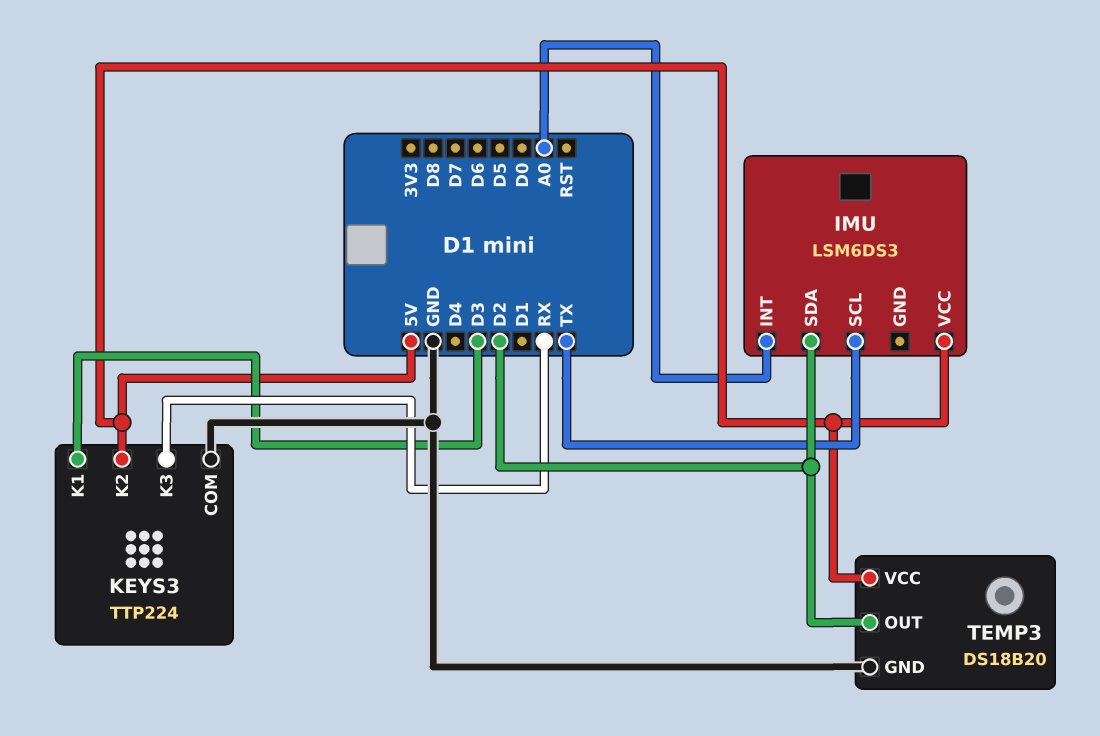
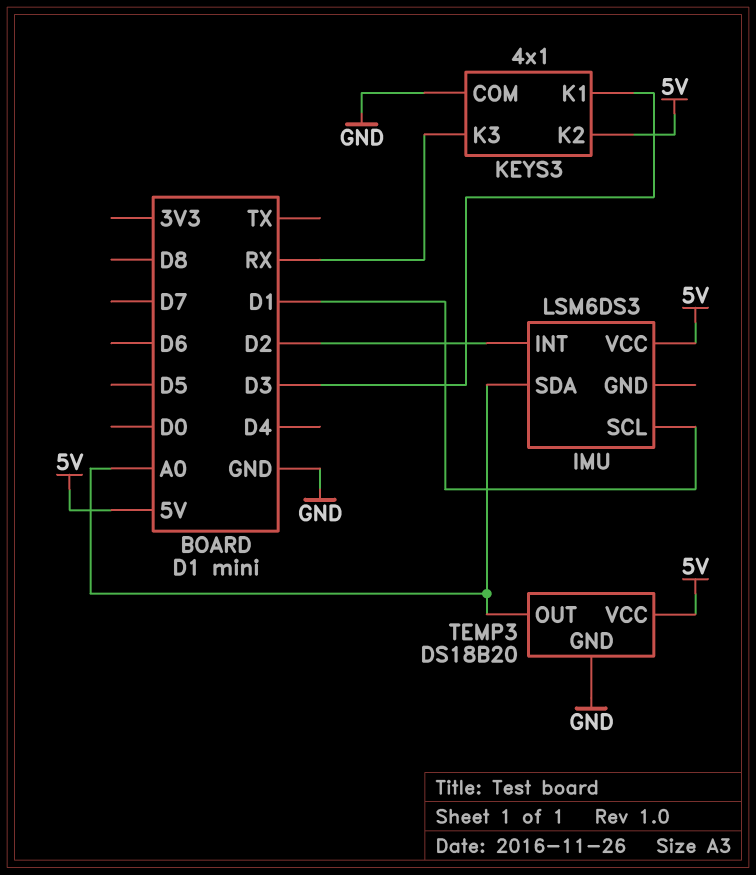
IMU pin INT: A0 -> D2
IMU pin SCL: TX -> D1
IMU pin SDA: D2 -> A0
KEYS3: TTP224 -> 4x1
TEMP3 pin OUT: D2 -> A0

